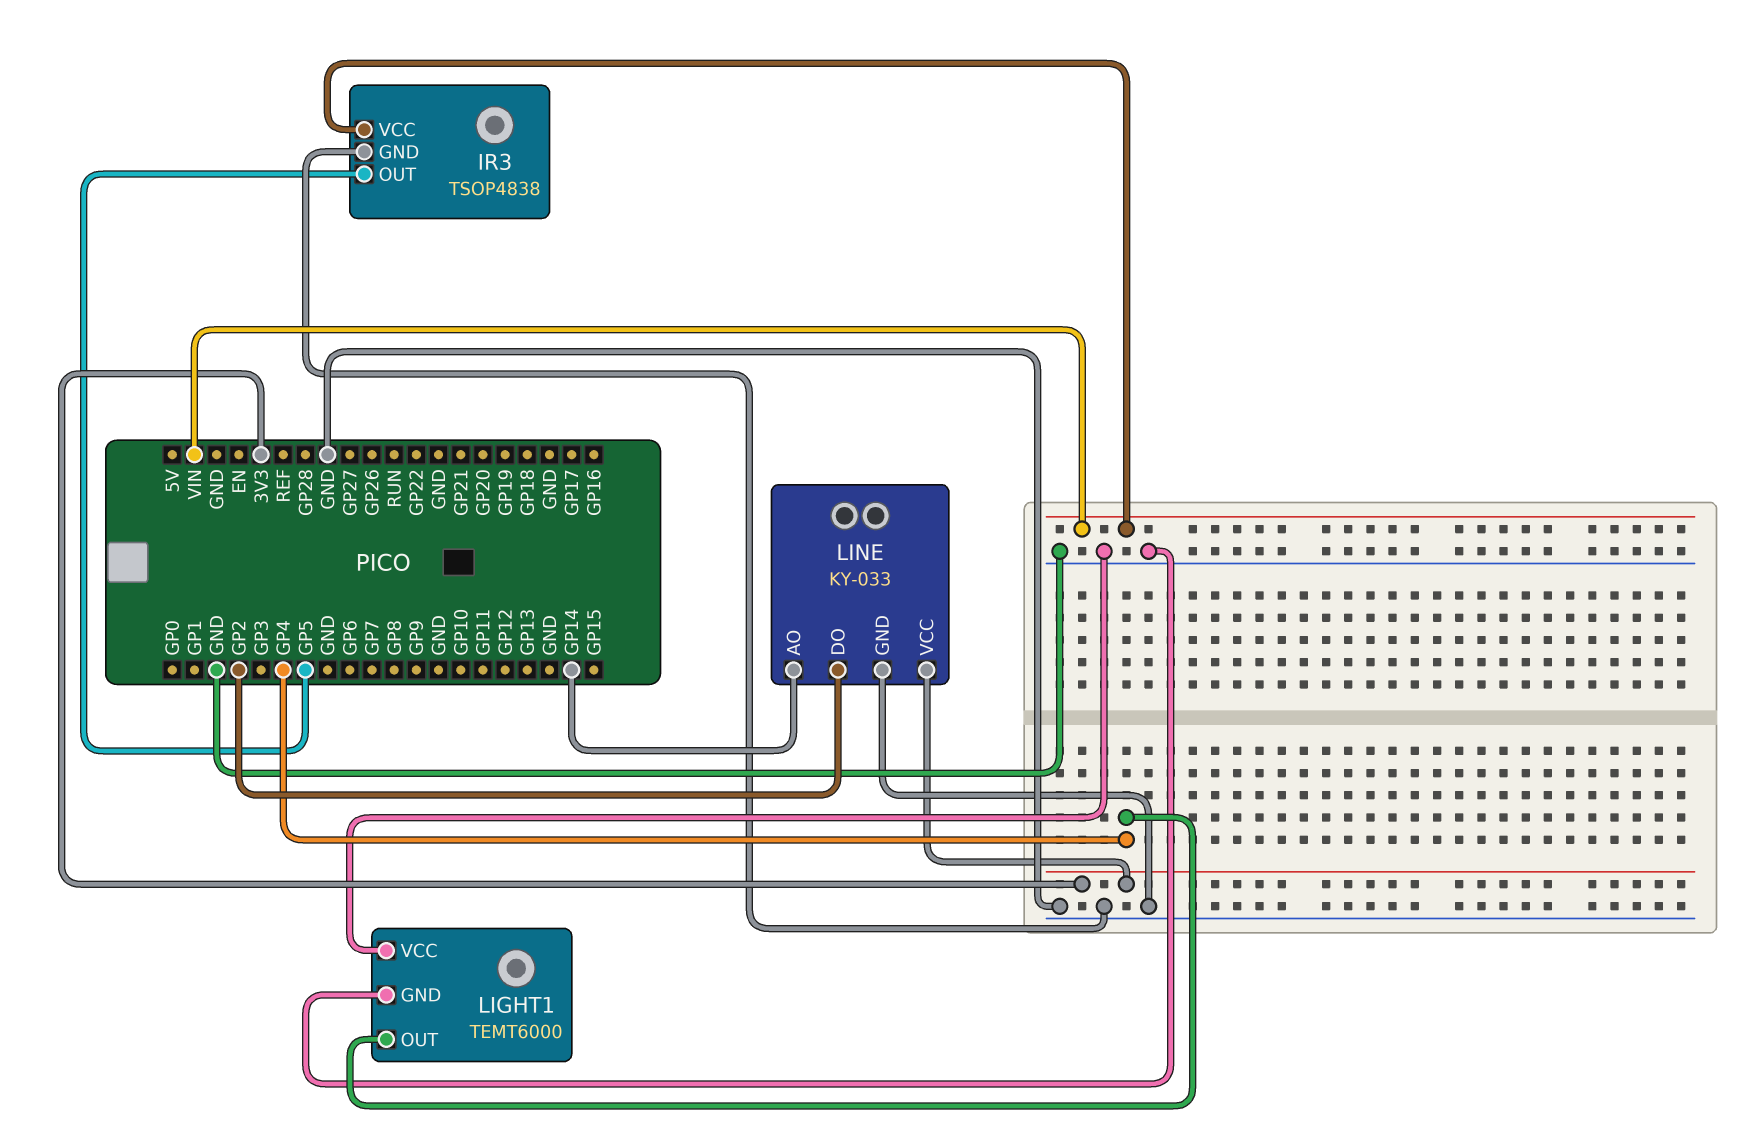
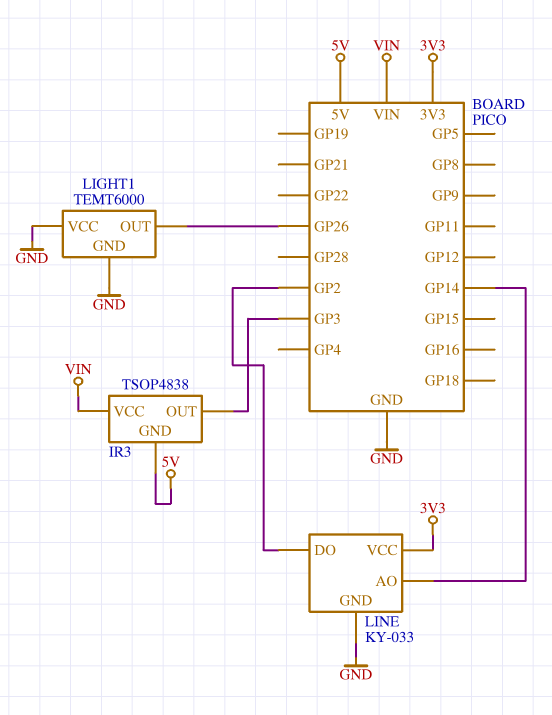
IR3 pin GND: GND -> 5V
IR3 pin OUT: GP5 -> GP3
LIGHT1 pin OUT: GP4 -> GP26

